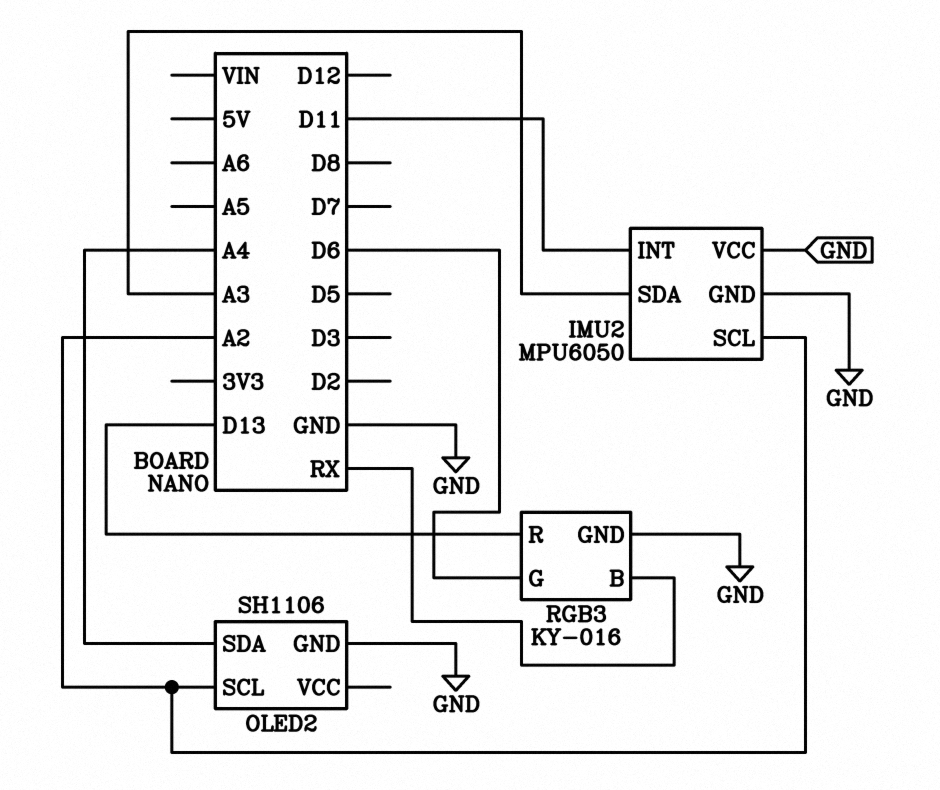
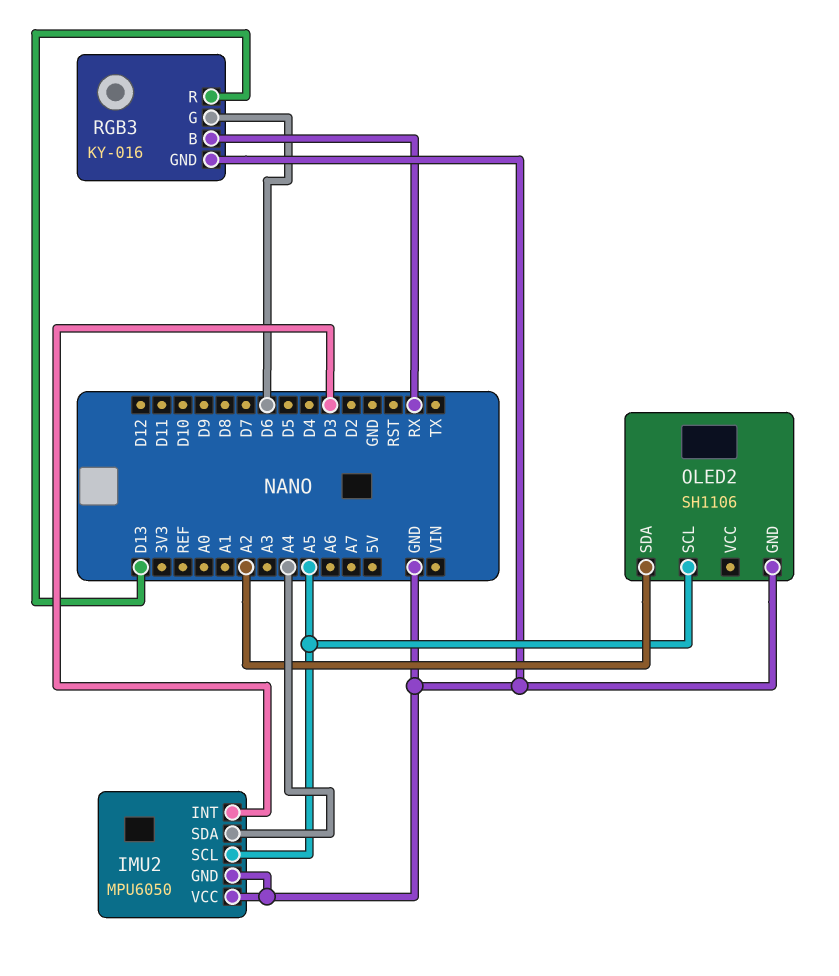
IMU2 pin INT: D11 -> D3
IMU2 pin SCL: A2 -> A5
IMU2 pin SDA: A3 -> A4
OLED2 pin SCL: A2 -> A5
OLED2 pin SDA: A4 -> A2

